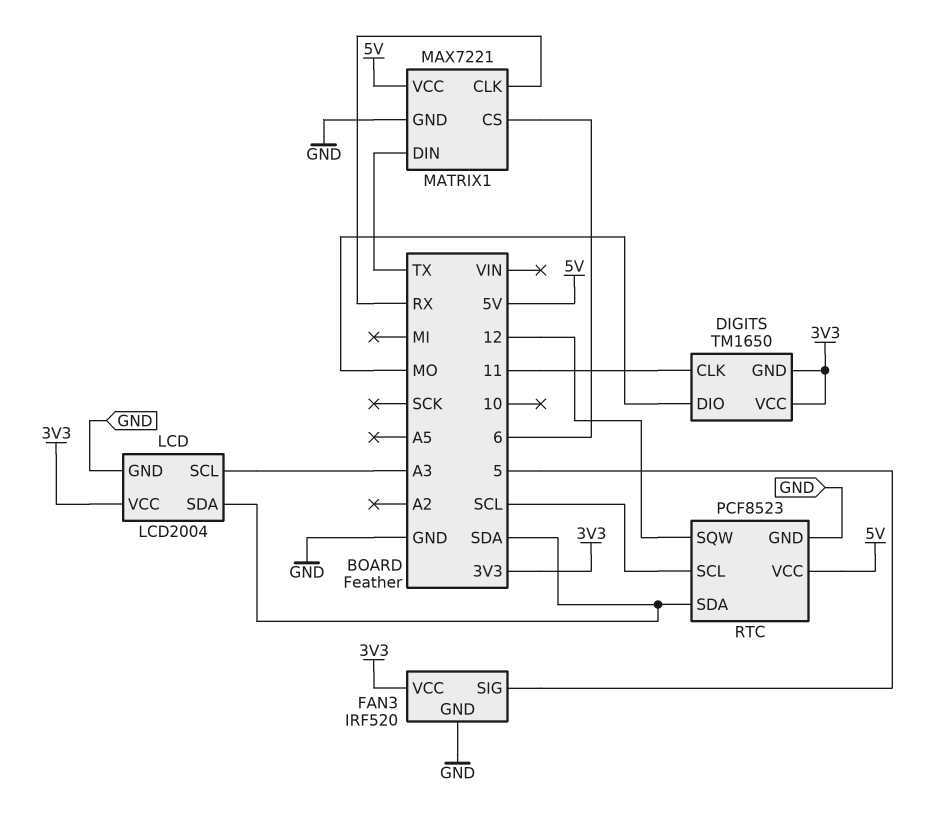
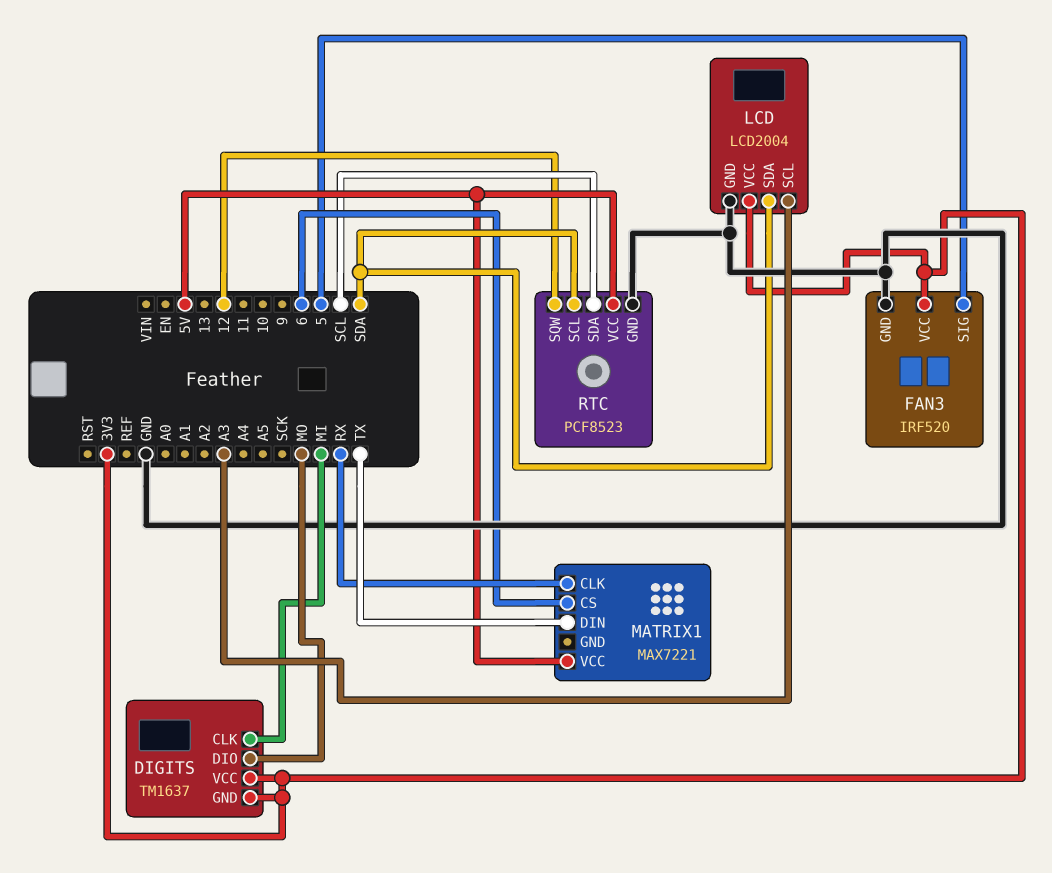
DIGITS: TM1650 -> TM1637
DIGITS pin CLK: 11 -> MI
MATRIX1 pin GND: GND -> none
RTC pin SCL: SCL -> SDA
RTC pin SDA: SDA -> SCL

